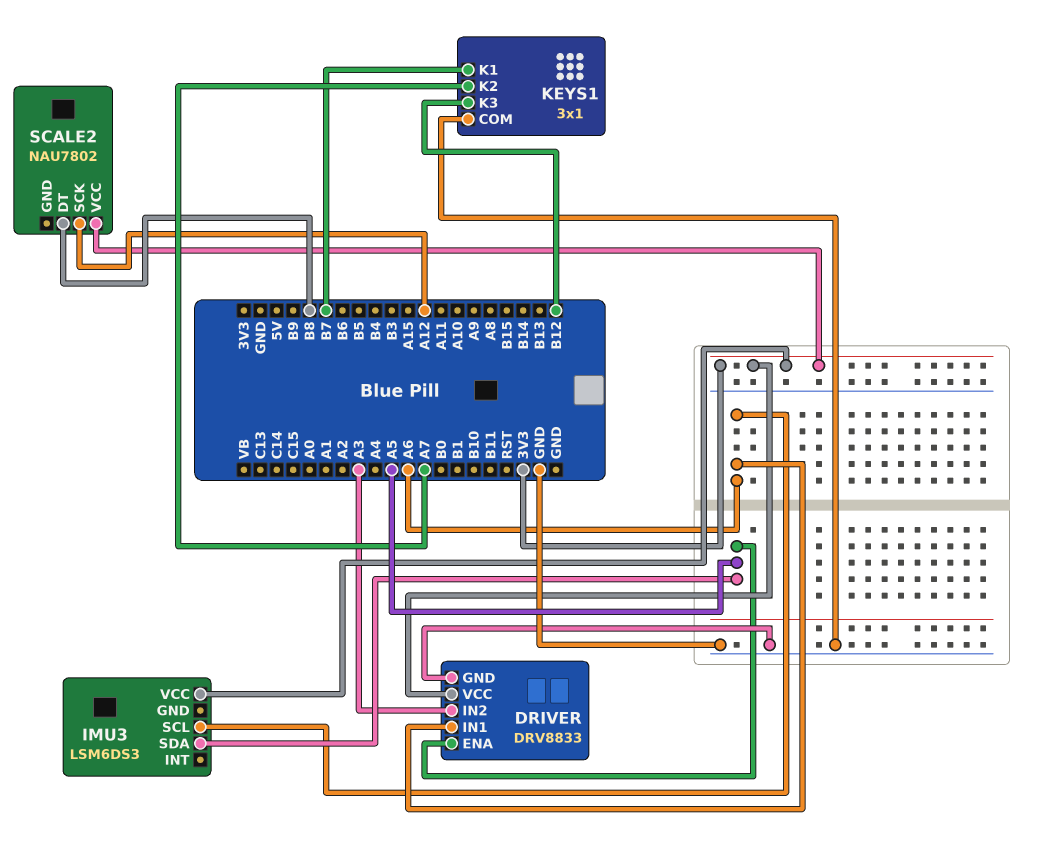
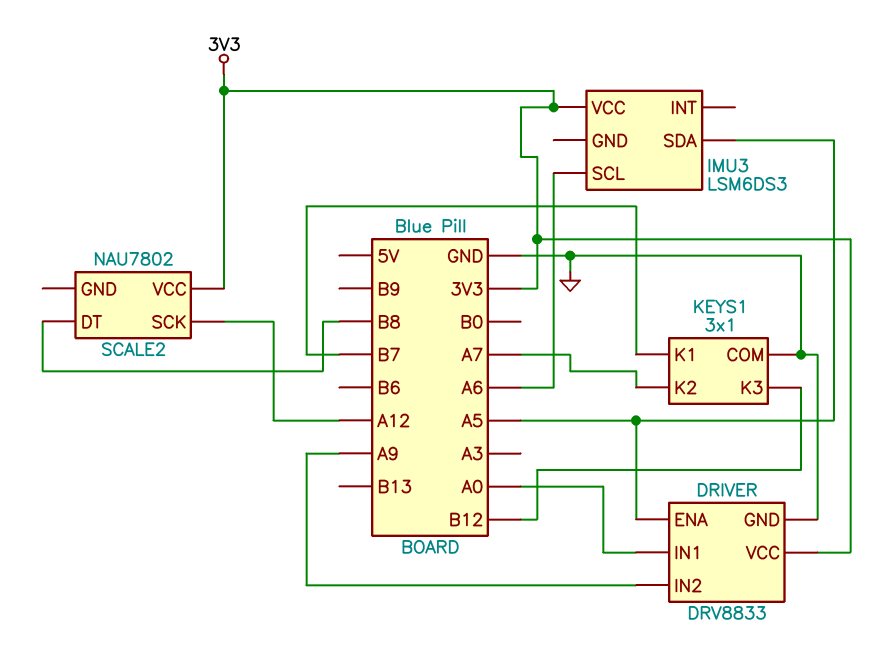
DRIVER pin IN1: A6 -> A0
DRIVER pin IN2: A3 -> A9

